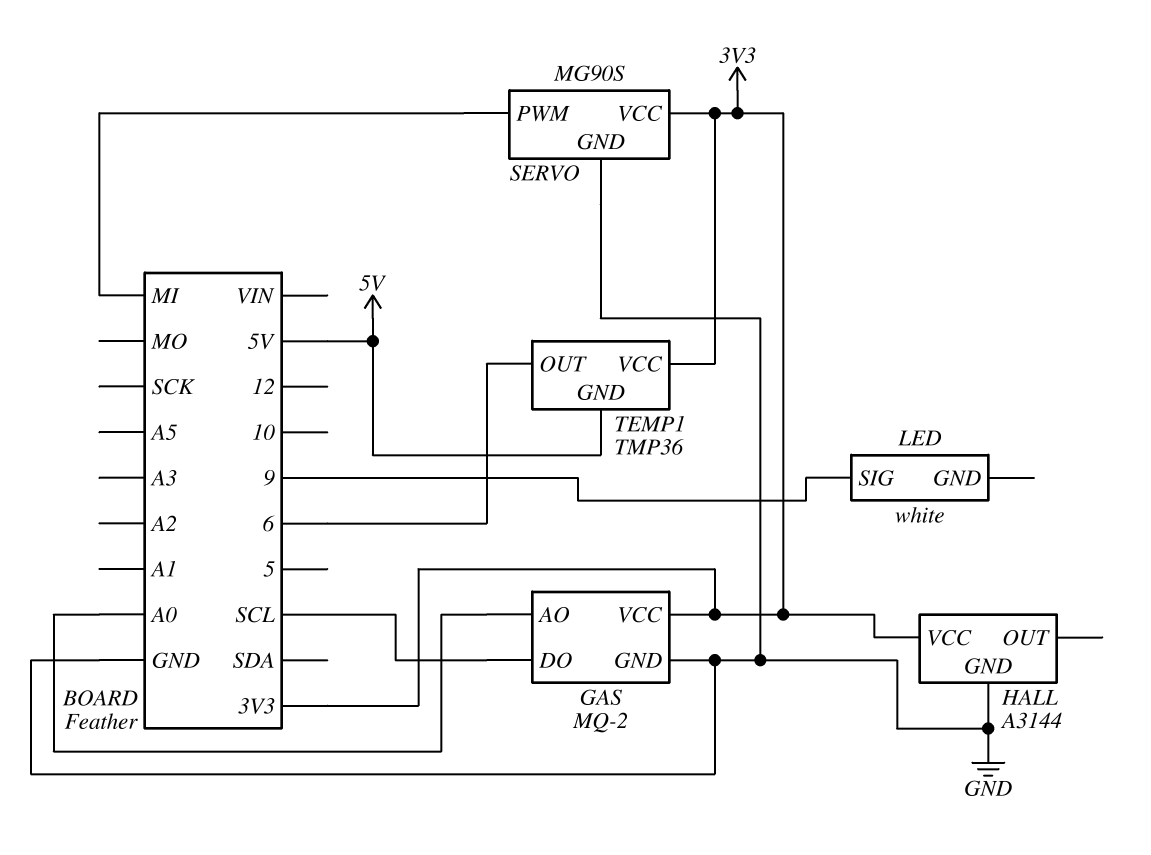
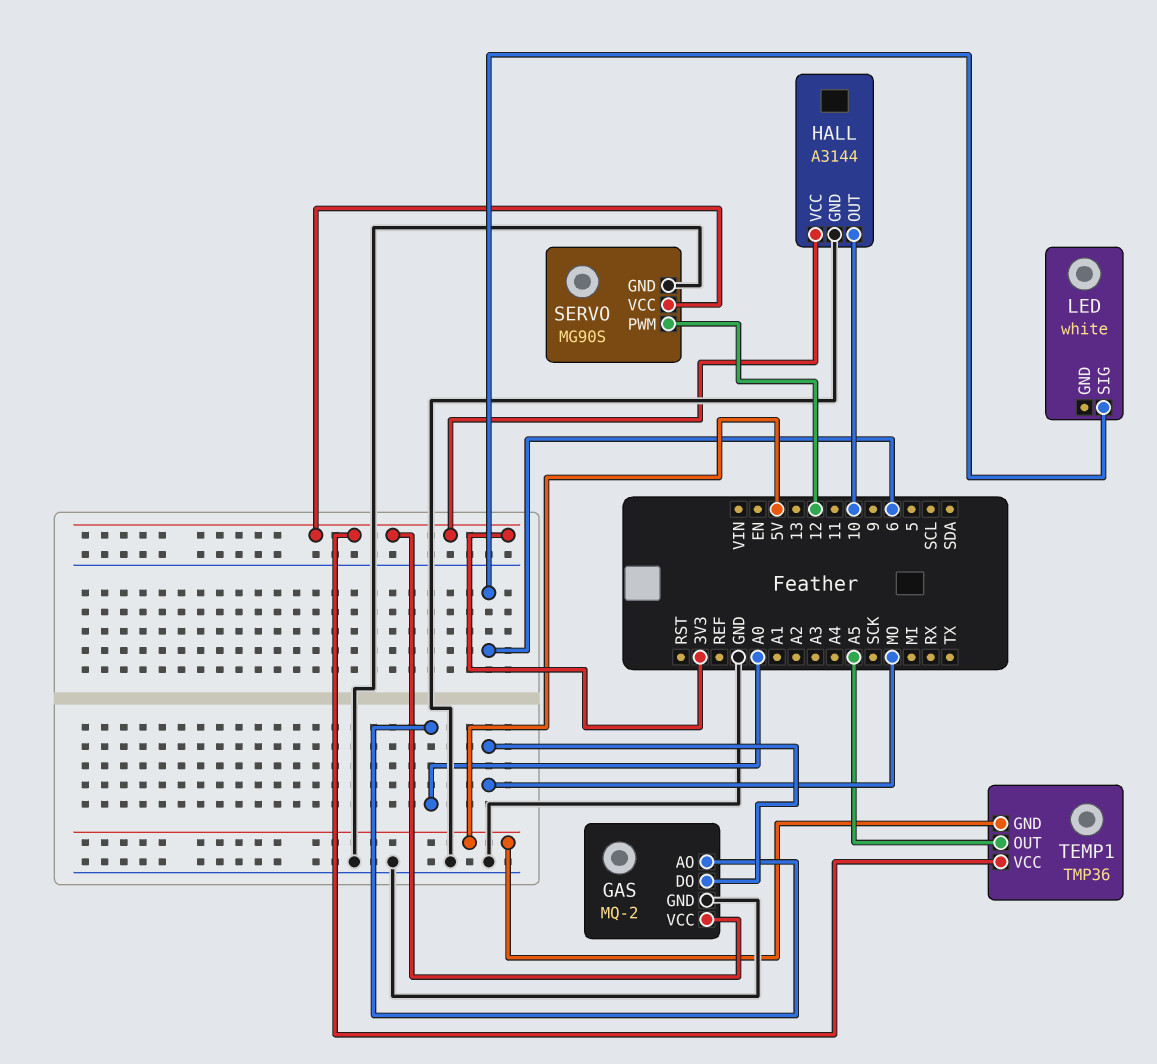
GAS pin DO: SCL -> MO
HALL pin OUT: none -> 10
LED pin SIG: 9 -> 6
SERVO pin PWM: MI -> 12
TEMP1 pin OUT: 6 -> A5

